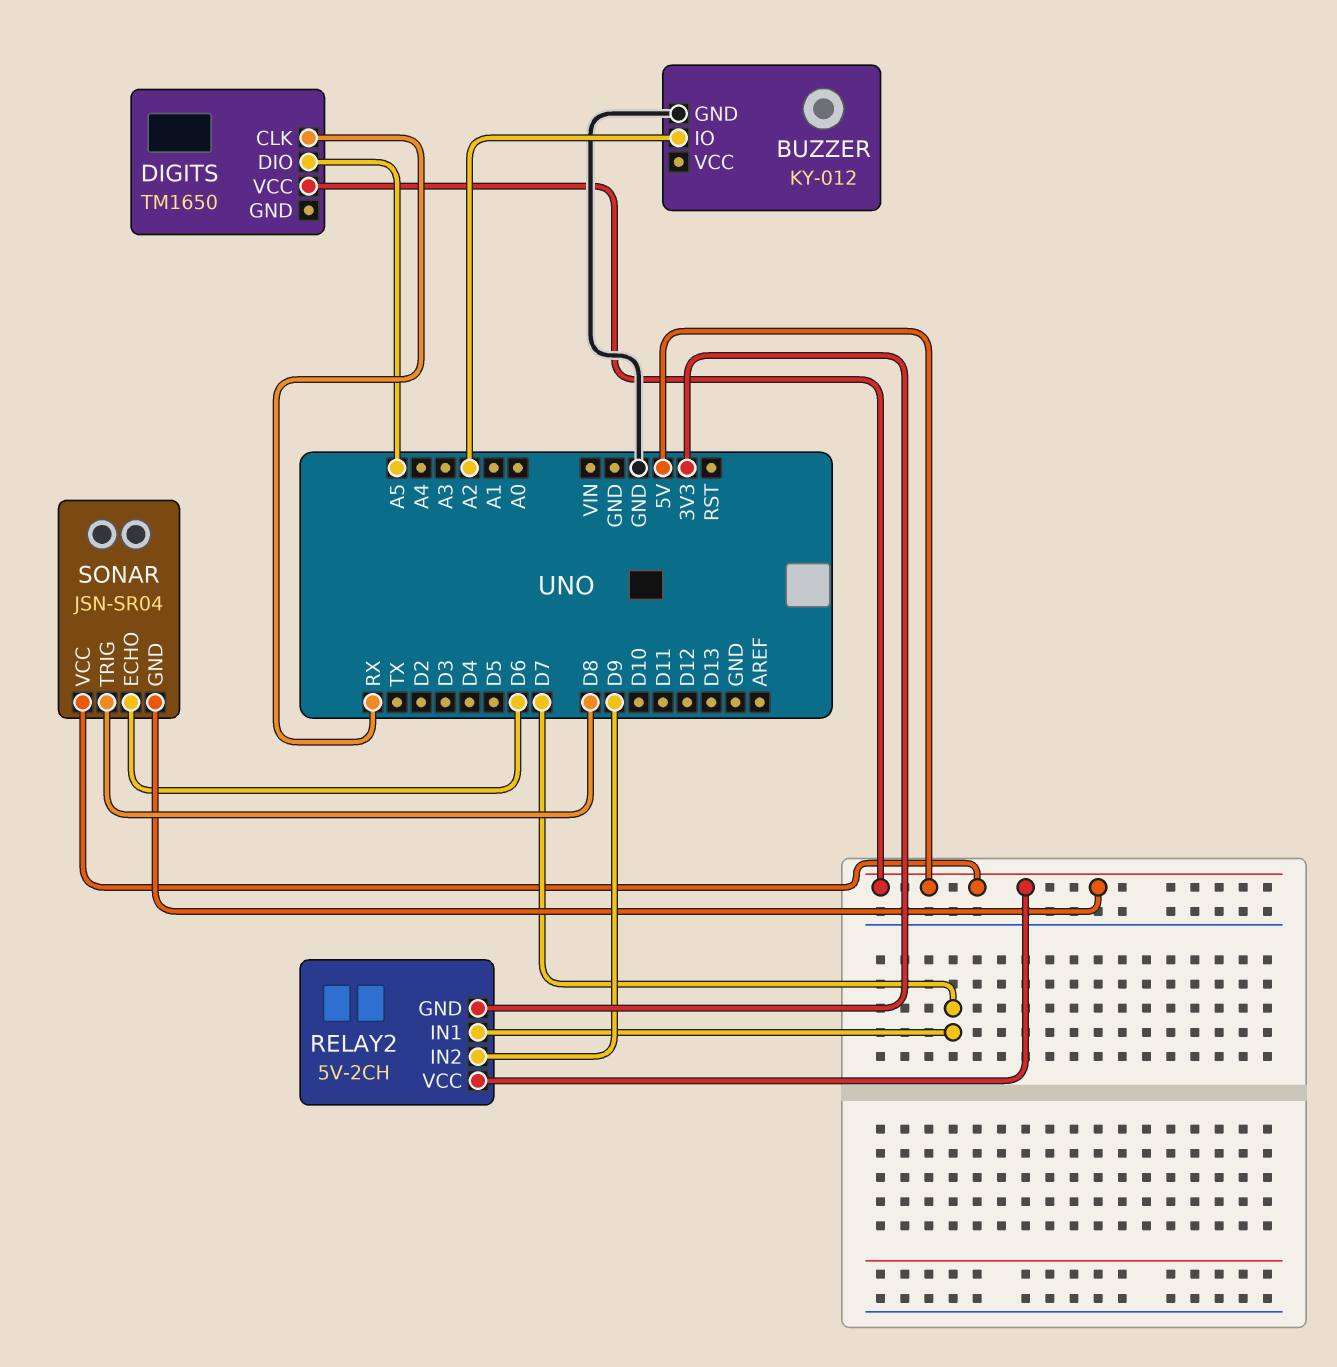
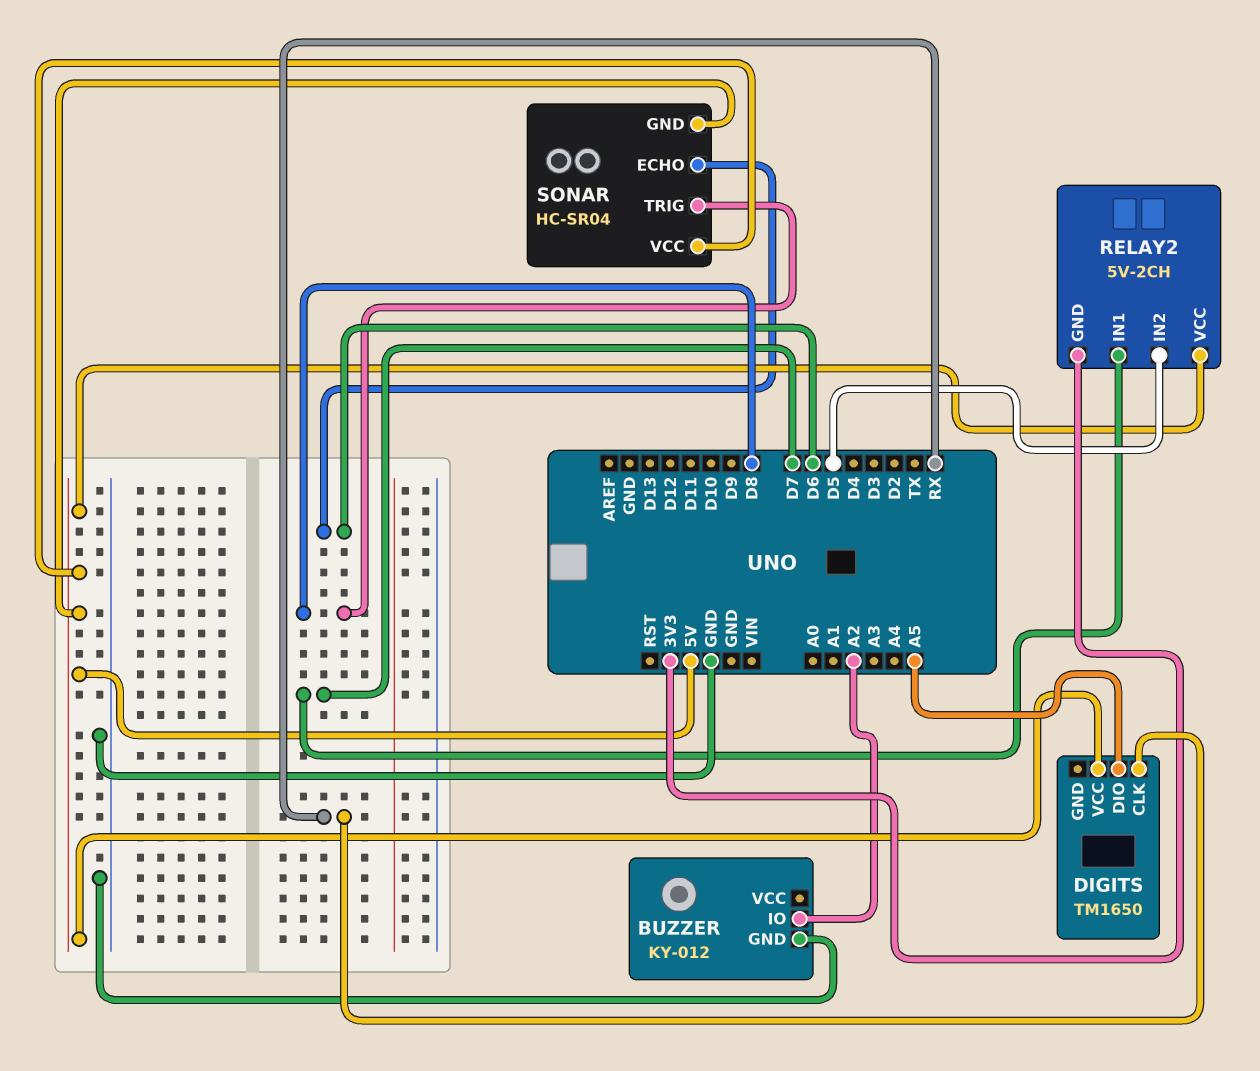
RELAY2 pin IN2: D9 -> D5
SONAR: JSN-SR04 -> HC-SR04

